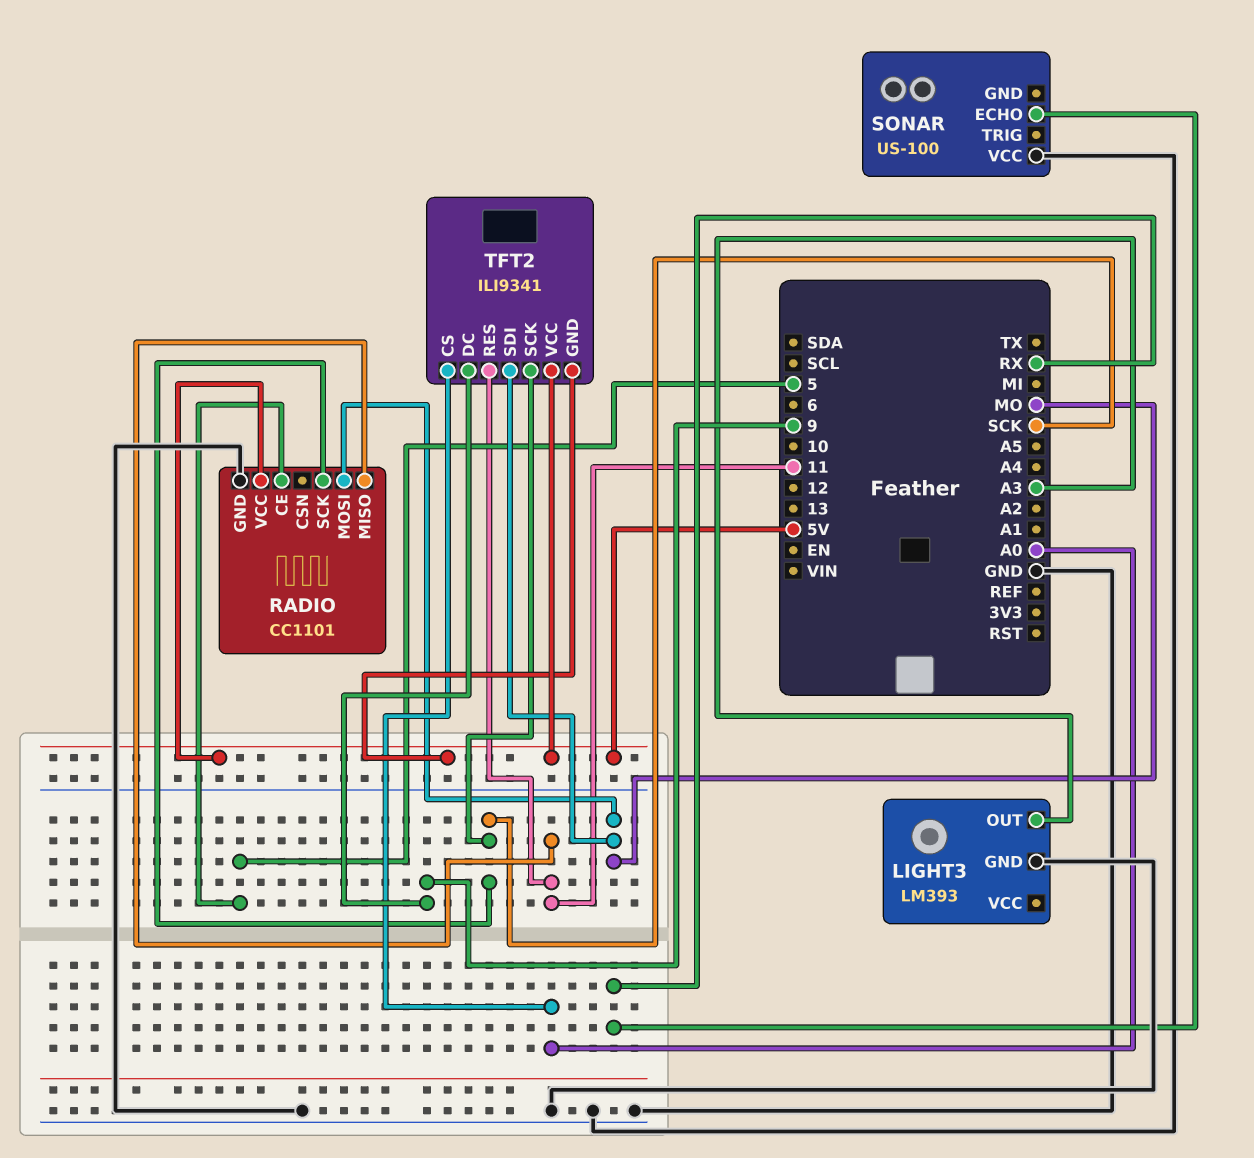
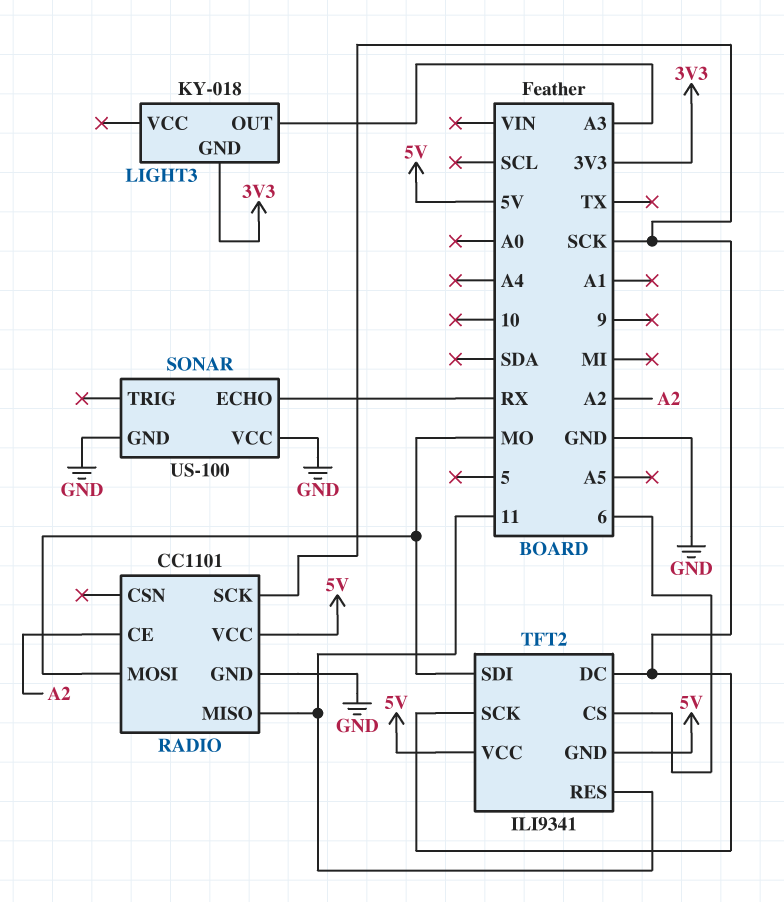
LIGHT3: LM393 -> KY-018
LIGHT3 pin GND: GND -> 3V3
RADIO pin CE: 5 -> A2
SONAR pin GND: none -> GND
TFT2 pin CS: A0 -> 6
TFT2 pin DC: 9 -> SCK

